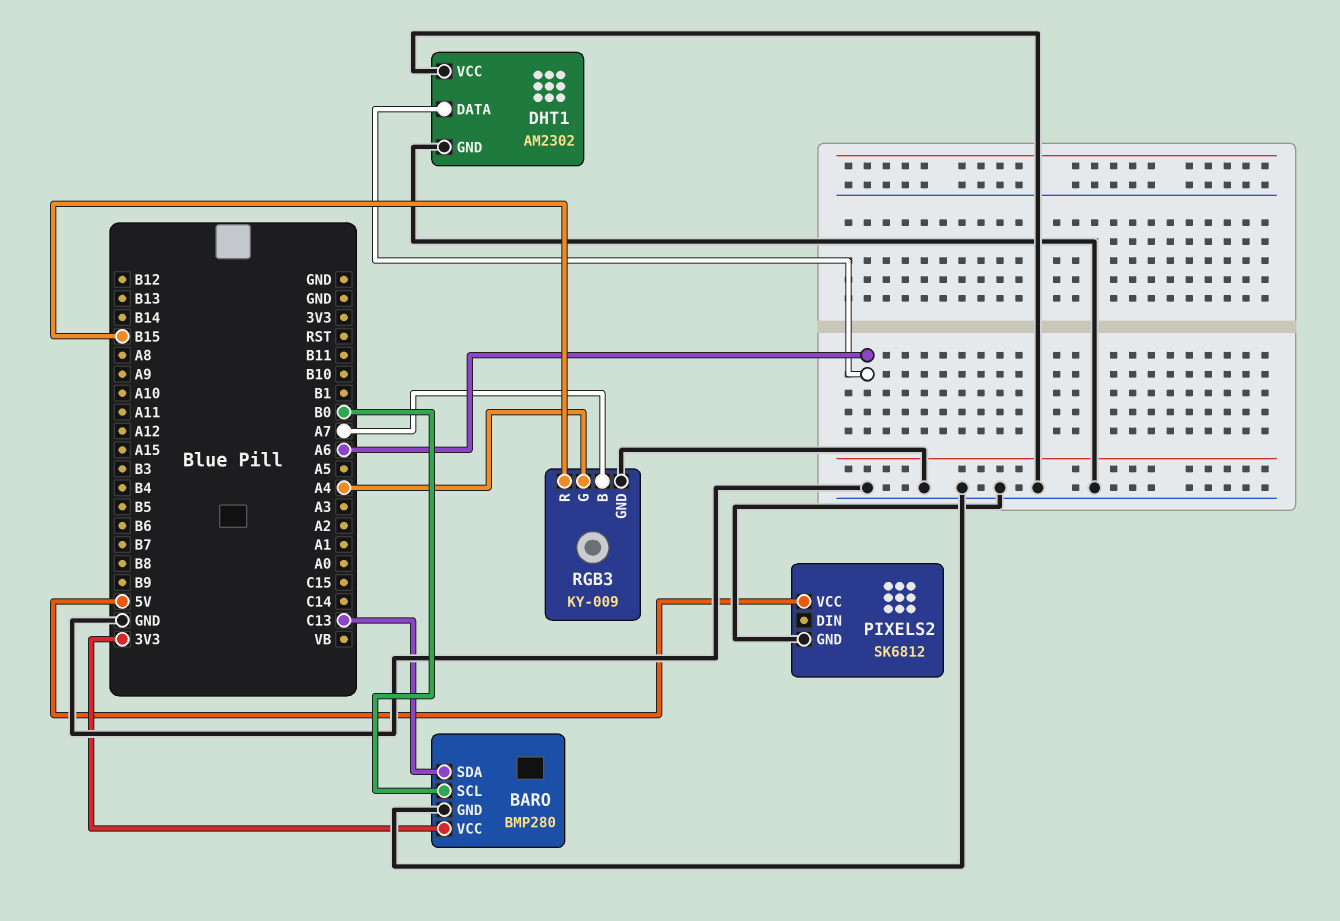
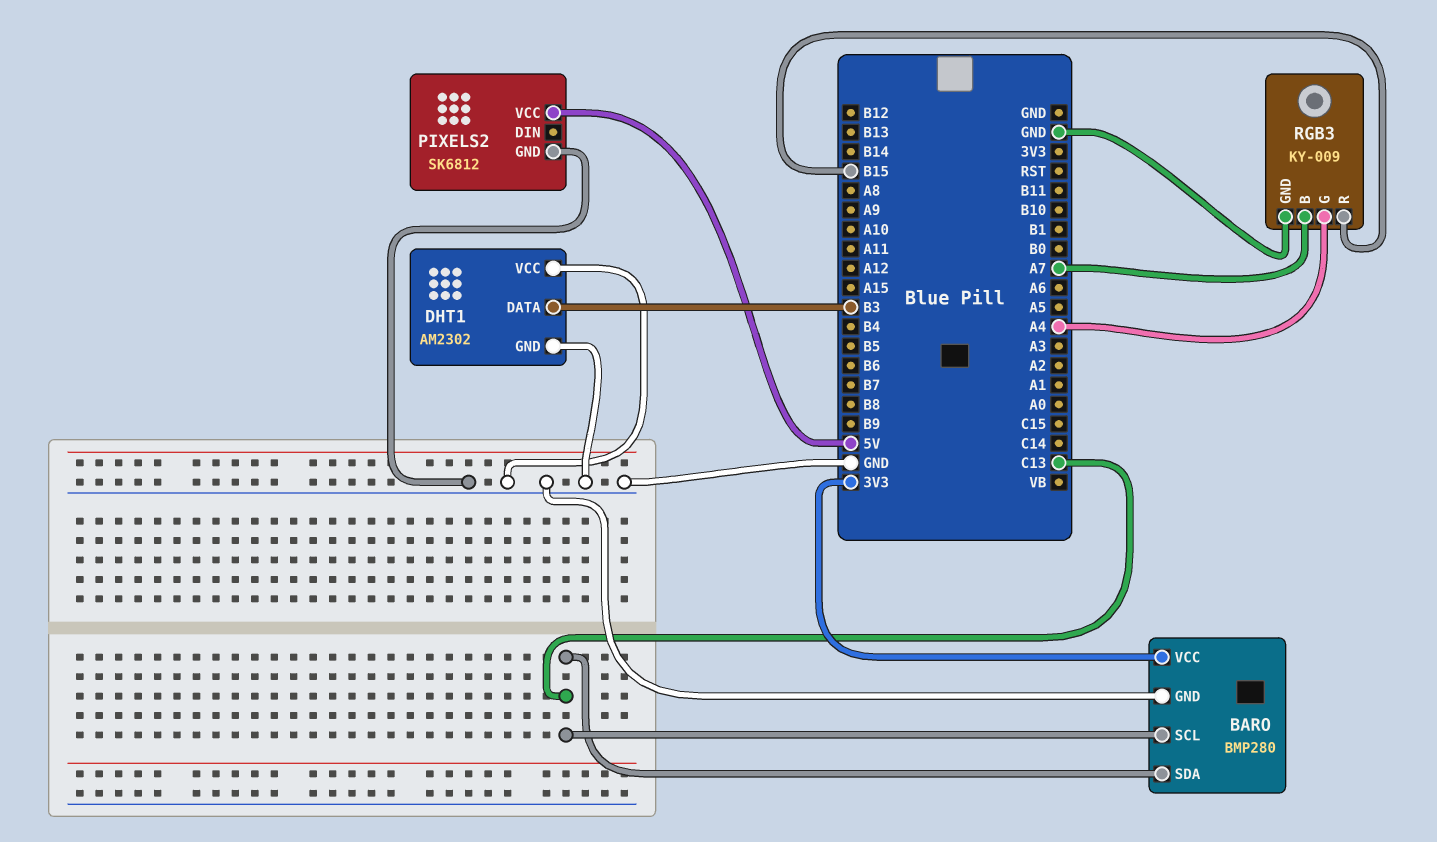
BARO pin SCL: B0 -> C13
DHT1 pin DATA: A6 -> B3

